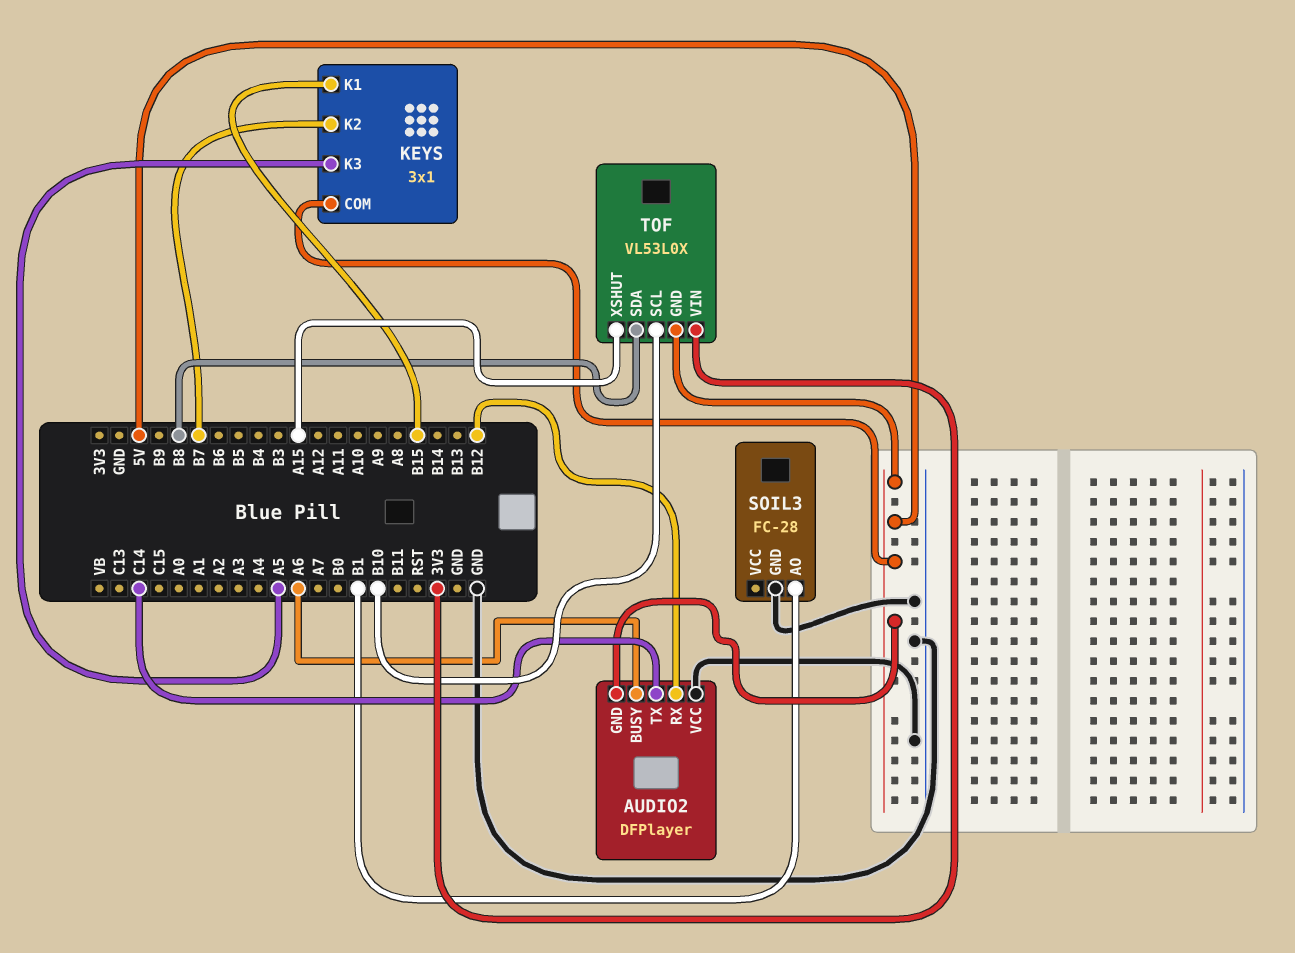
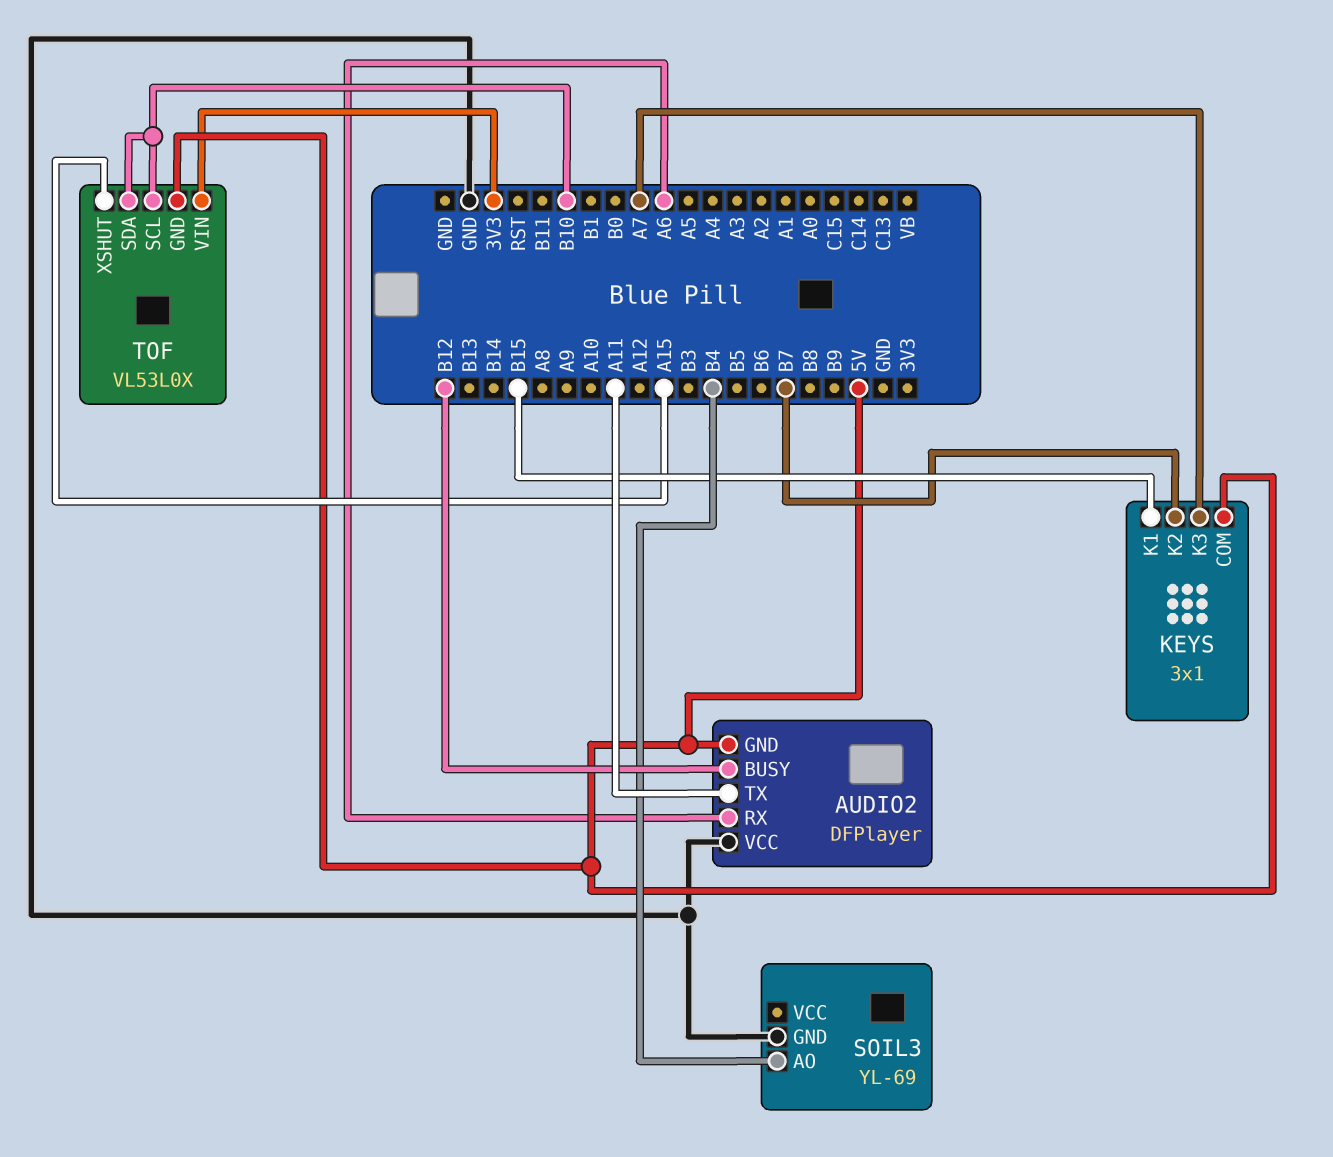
AUDIO2 pin BUSY: A6 -> B12
AUDIO2 pin RX: B12 -> A6
AUDIO2 pin TX: C14 -> A11
KEYS pin K3: A5 -> A7
SOIL3: FC-28 -> YL-69
SOIL3 pin AO: B1 -> B4
TOF pin SDA: B8 -> B10

